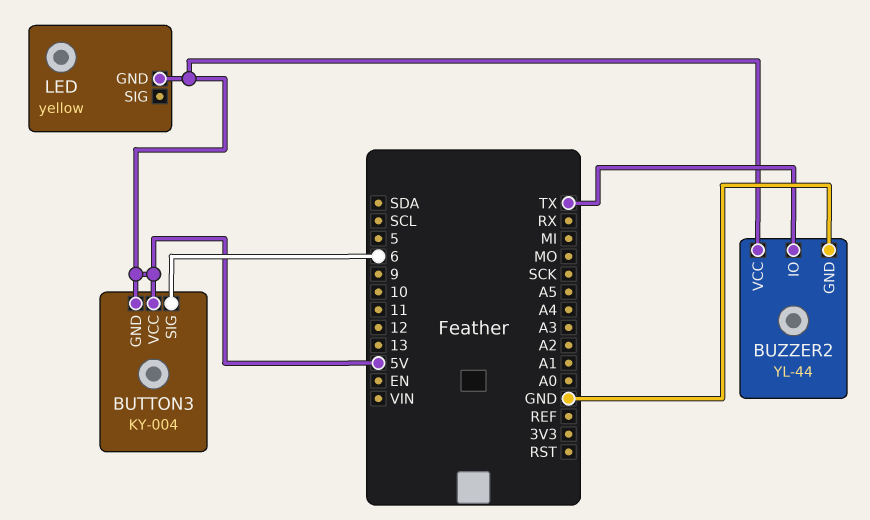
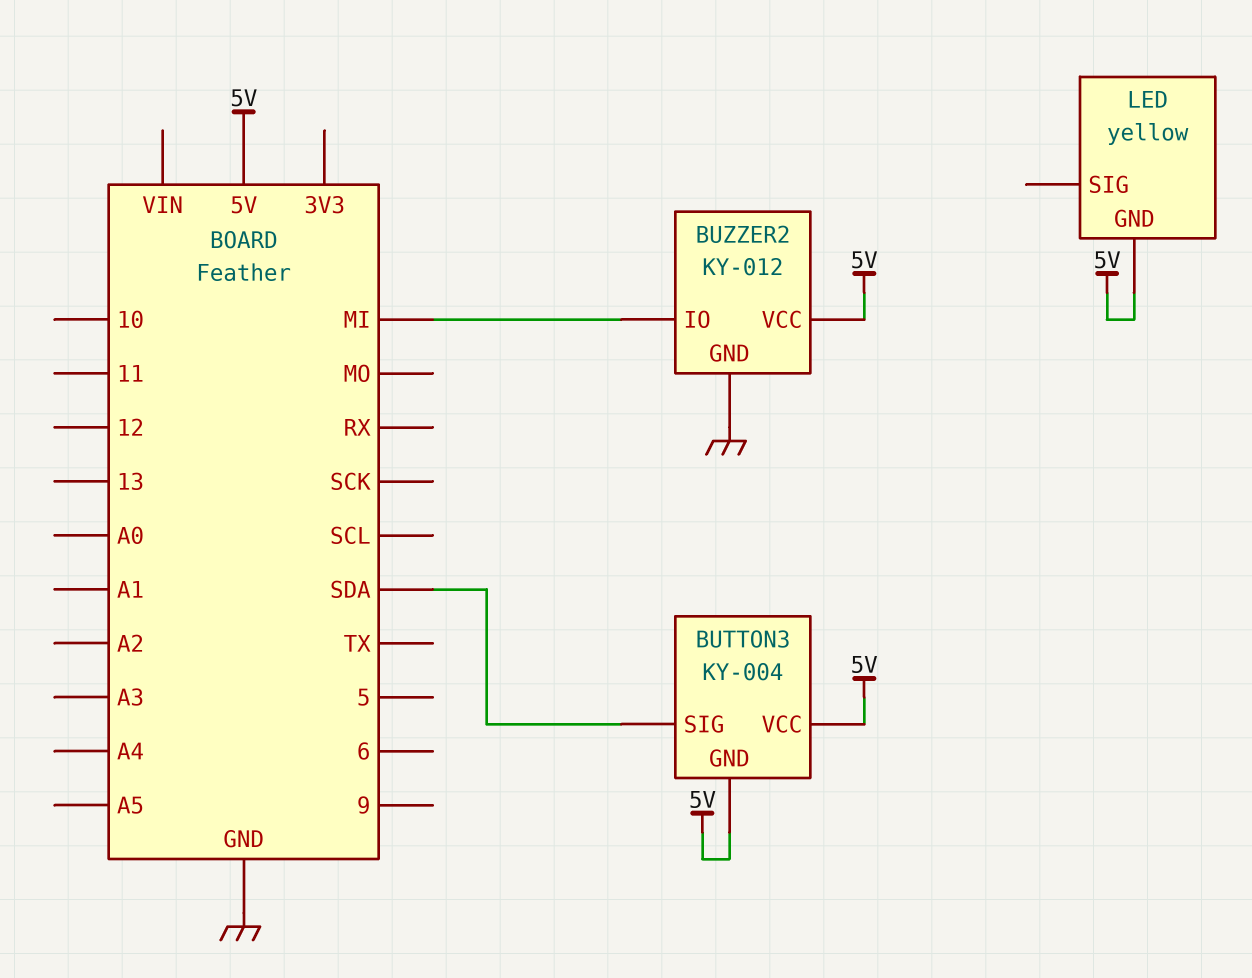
BUTTON3 pin SIG: 6 -> SDA
BUZZER2: YL-44 -> KY-012
BUZZER2 pin IO: TX -> MI

